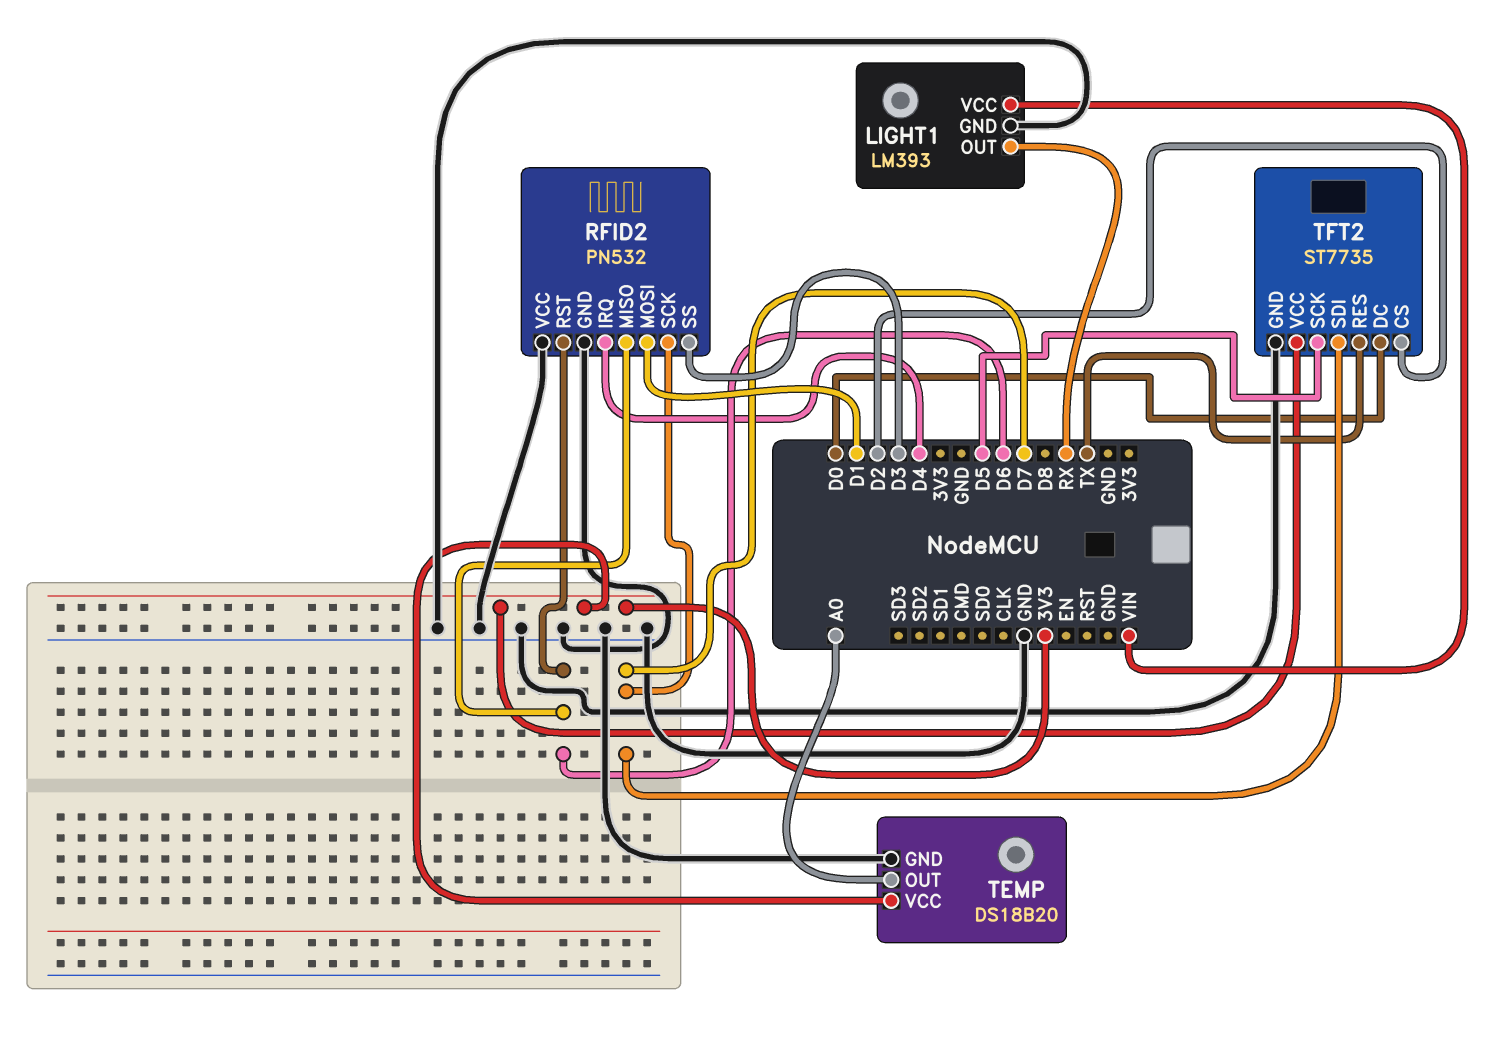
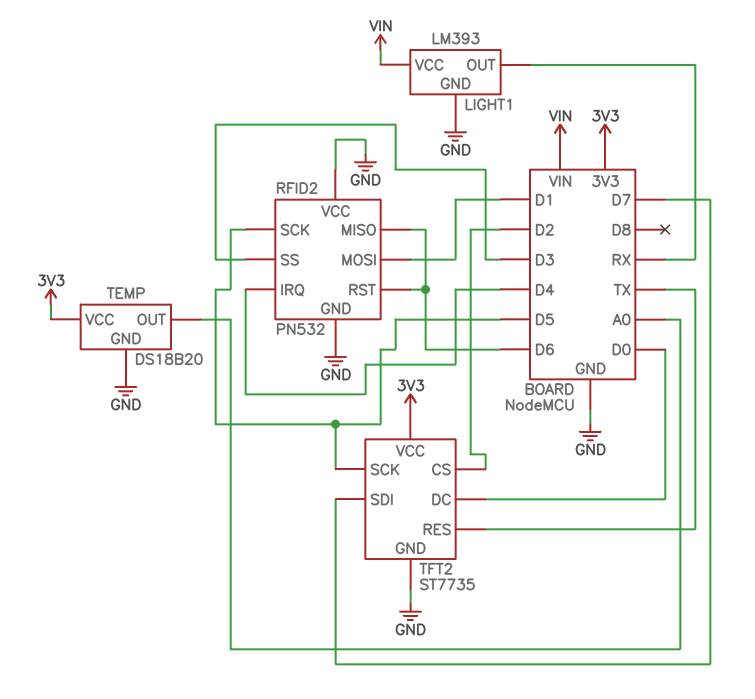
RFID2 pin SCK: D7 -> D5

